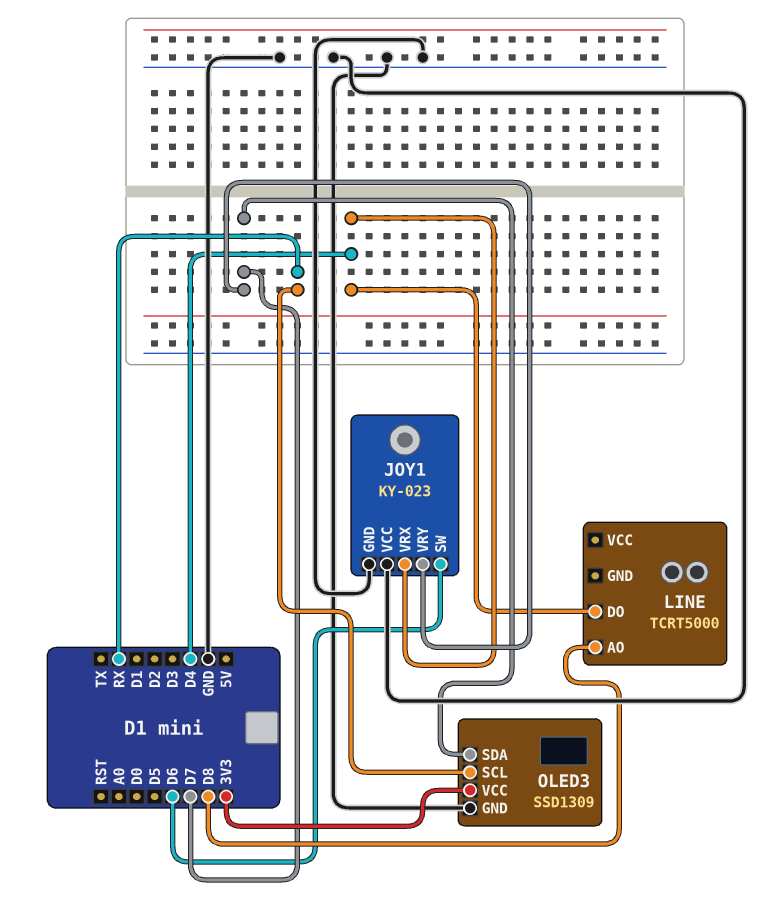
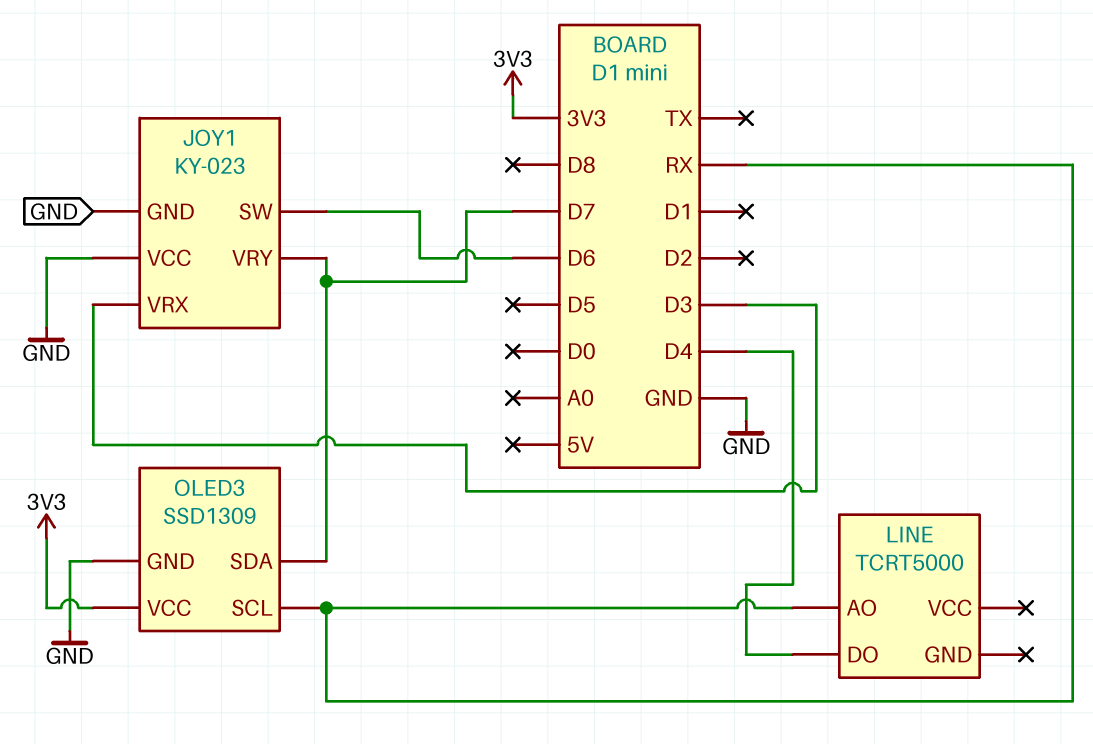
JOY1 pin VRX: D4 -> D3
LINE pin AO: D8 -> RX

